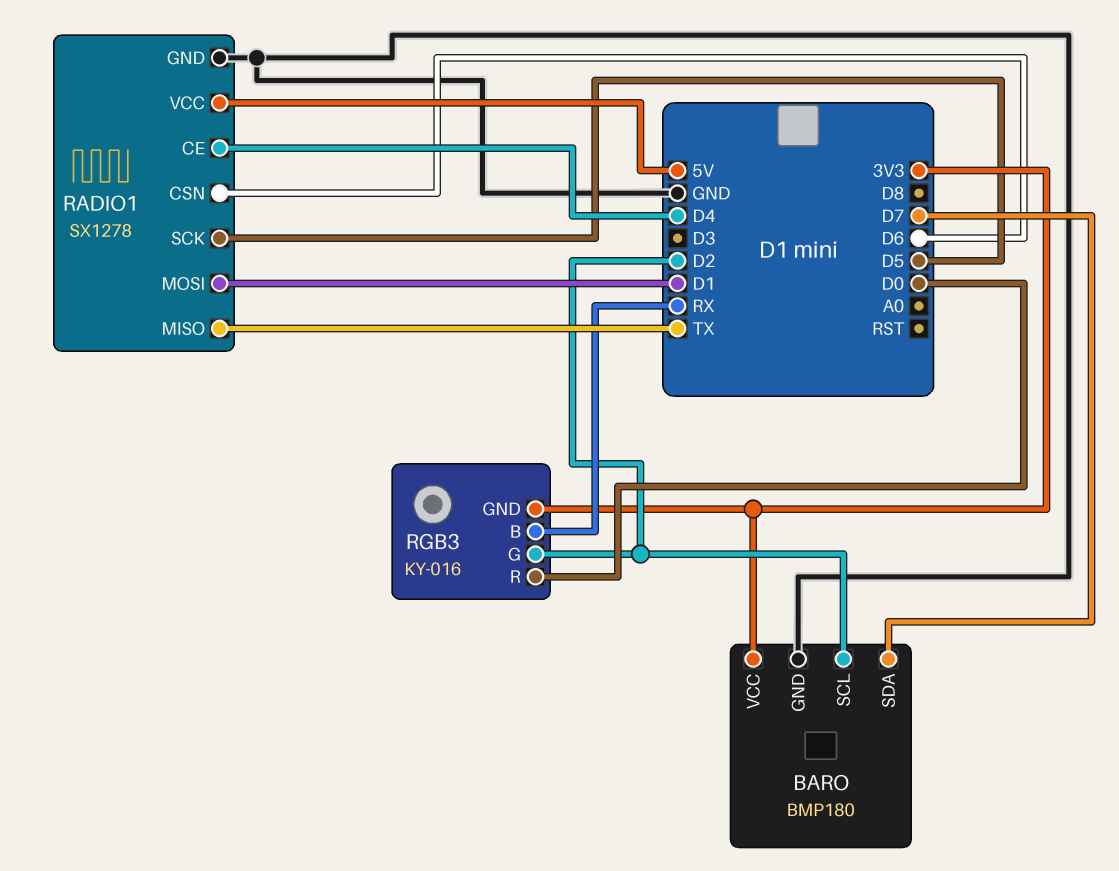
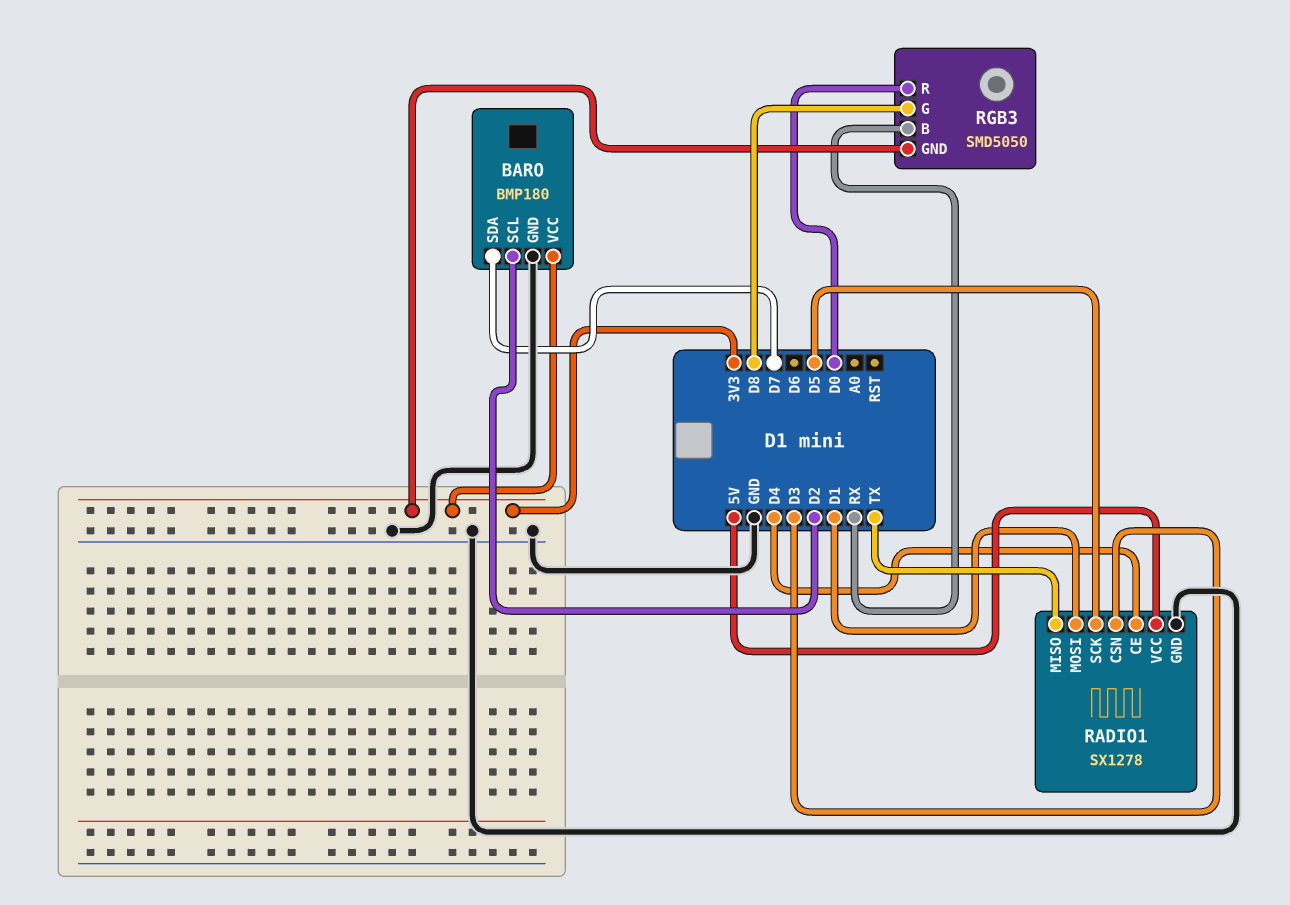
RADIO1 pin CSN: D6 -> D3
RGB3: KY-016 -> SMD5050
RGB3 pin G: D2 -> D8

